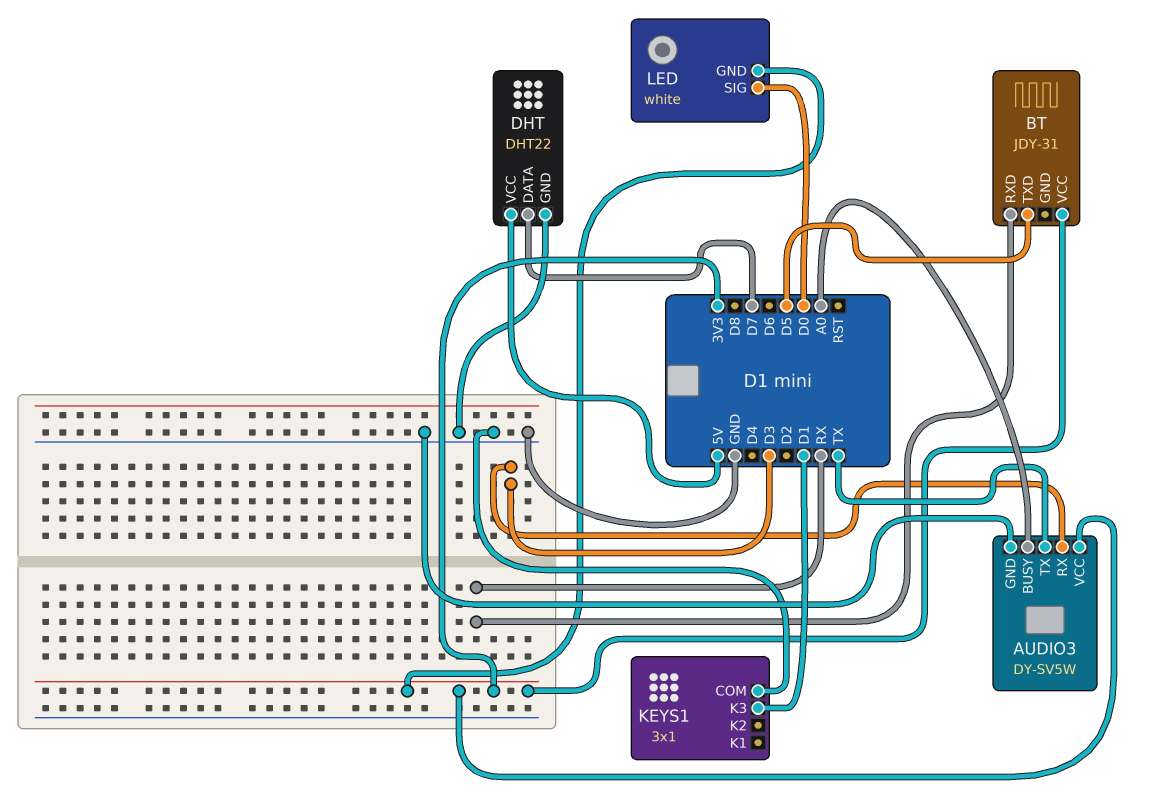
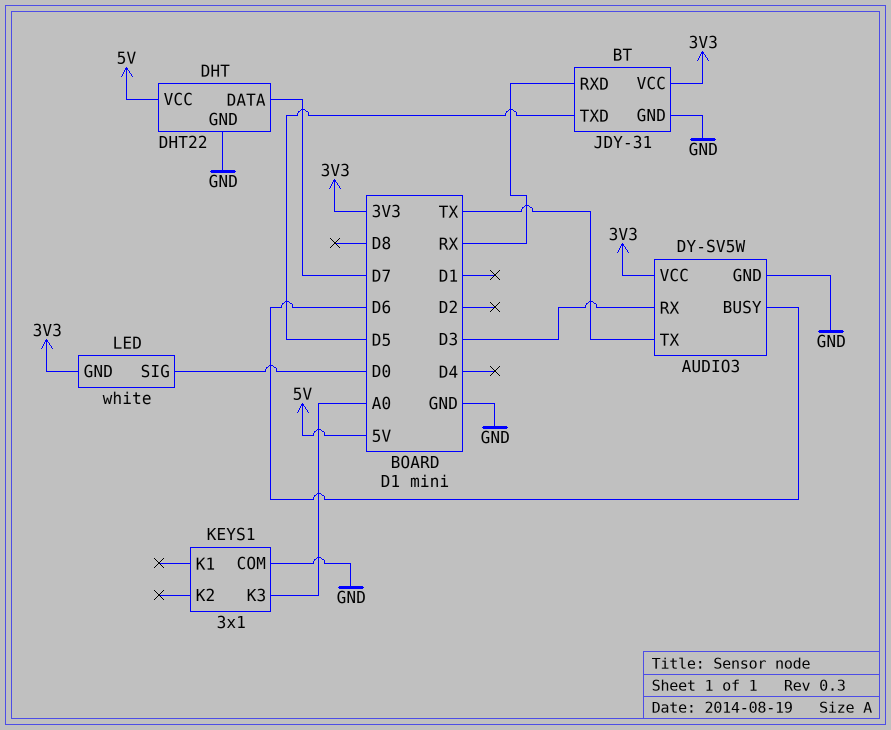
AUDIO3 pin BUSY: A0 -> D6
BT pin GND: none -> GND
KEYS1 pin K3: D1 -> A0

